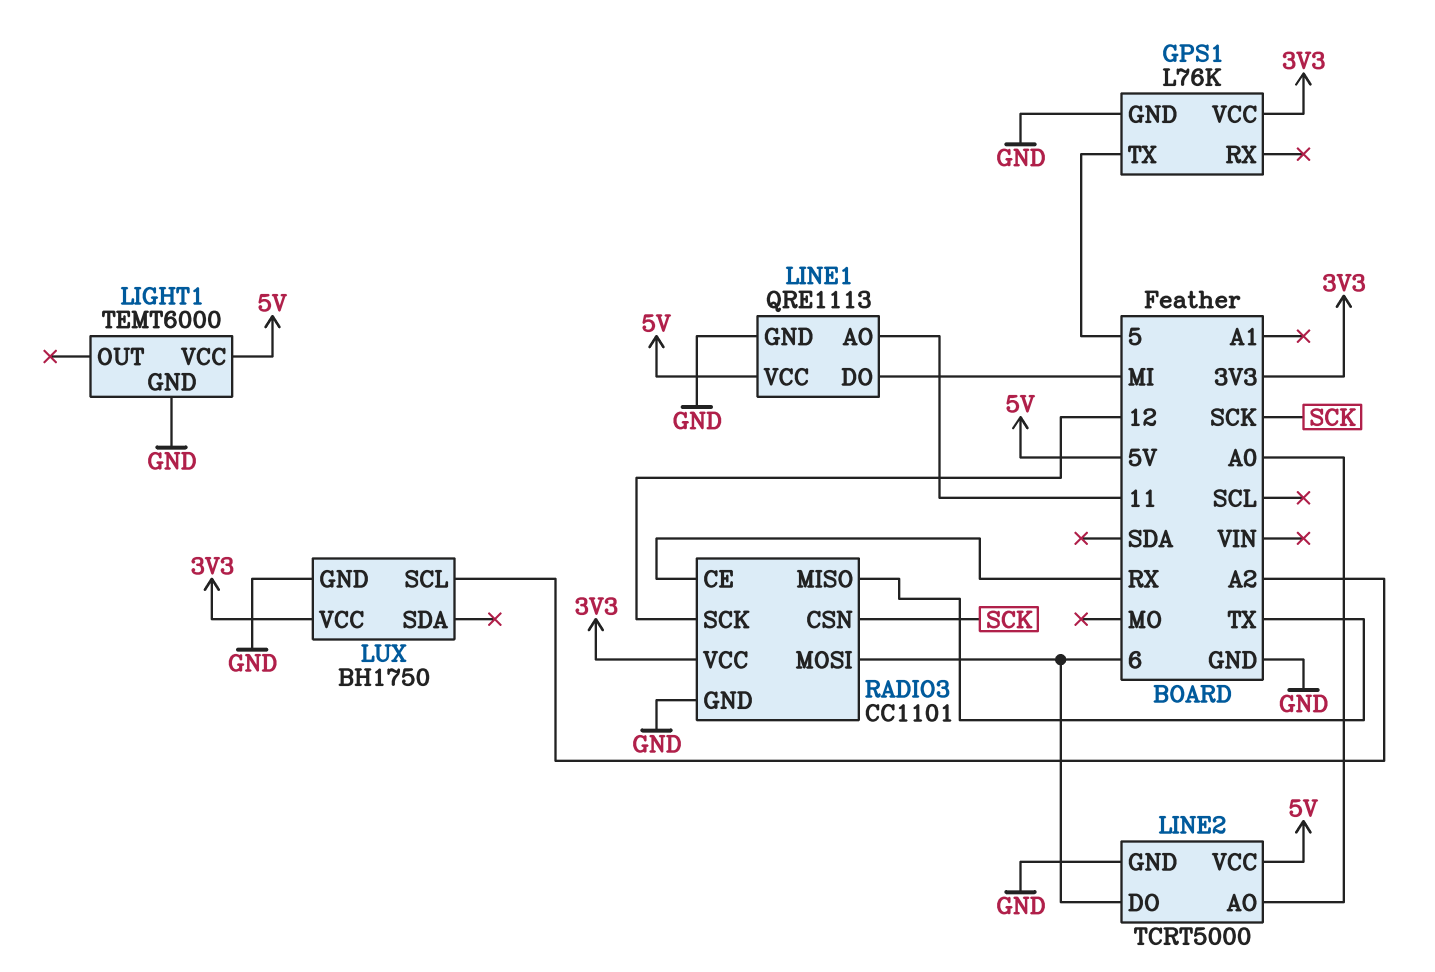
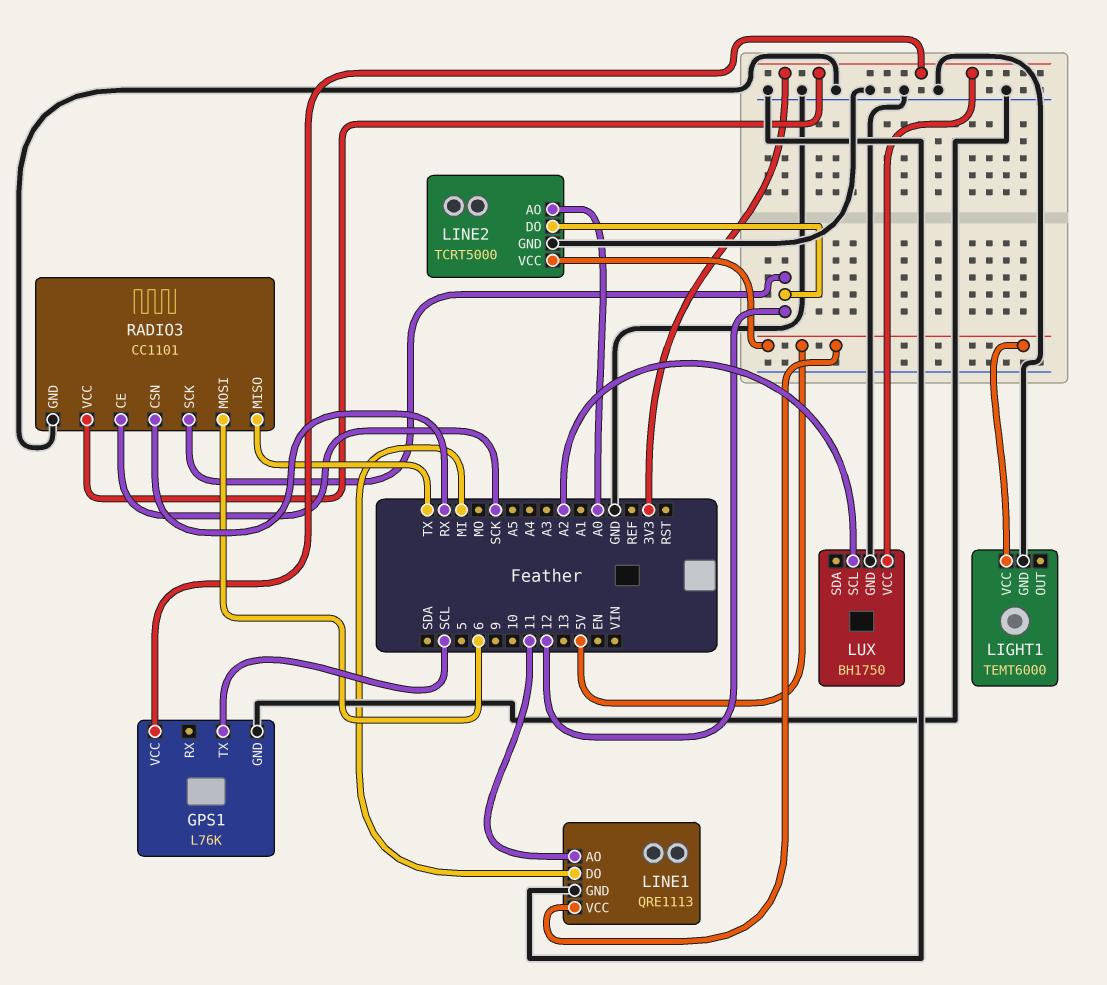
GPS1 pin TX: 5 -> SCL
LINE2 pin DO: 6 -> 12
RADIO3 pin CE: RX -> SCK
RADIO3 pin CSN: SCK -> RX

